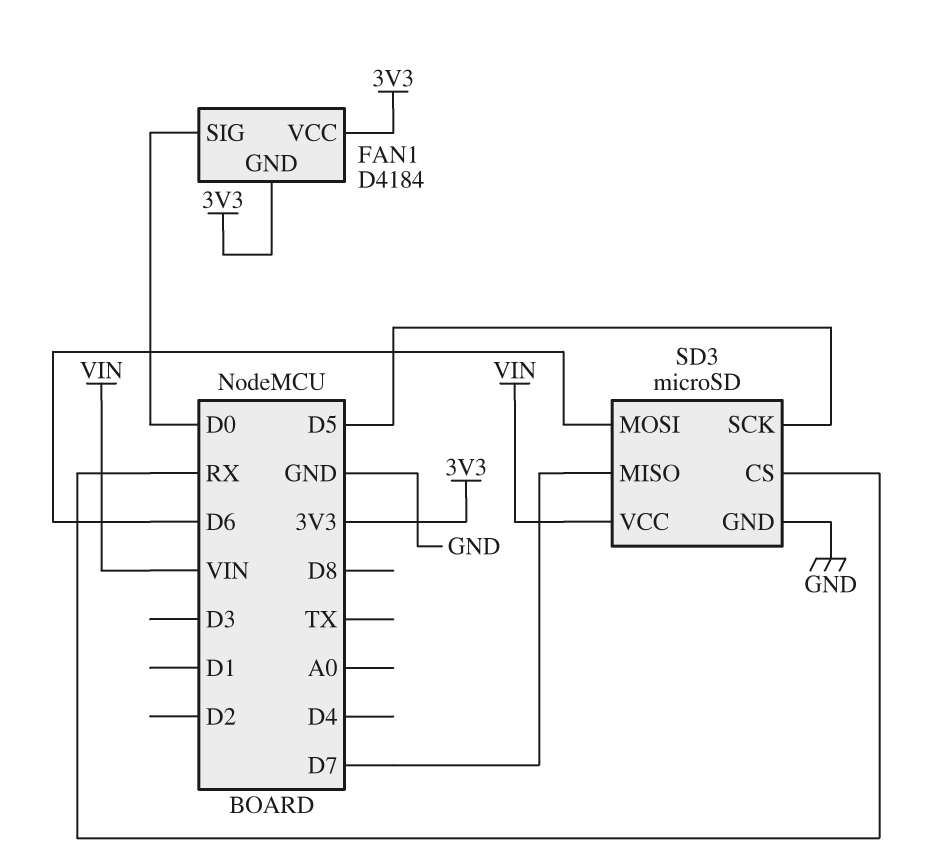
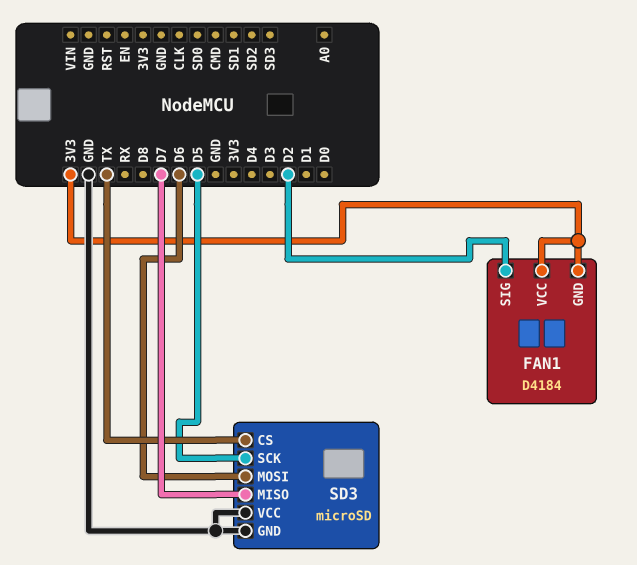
FAN1 pin SIG: D0 -> D2
SD3 pin CS: RX -> TX
SD3 pin VCC: VIN -> GND

